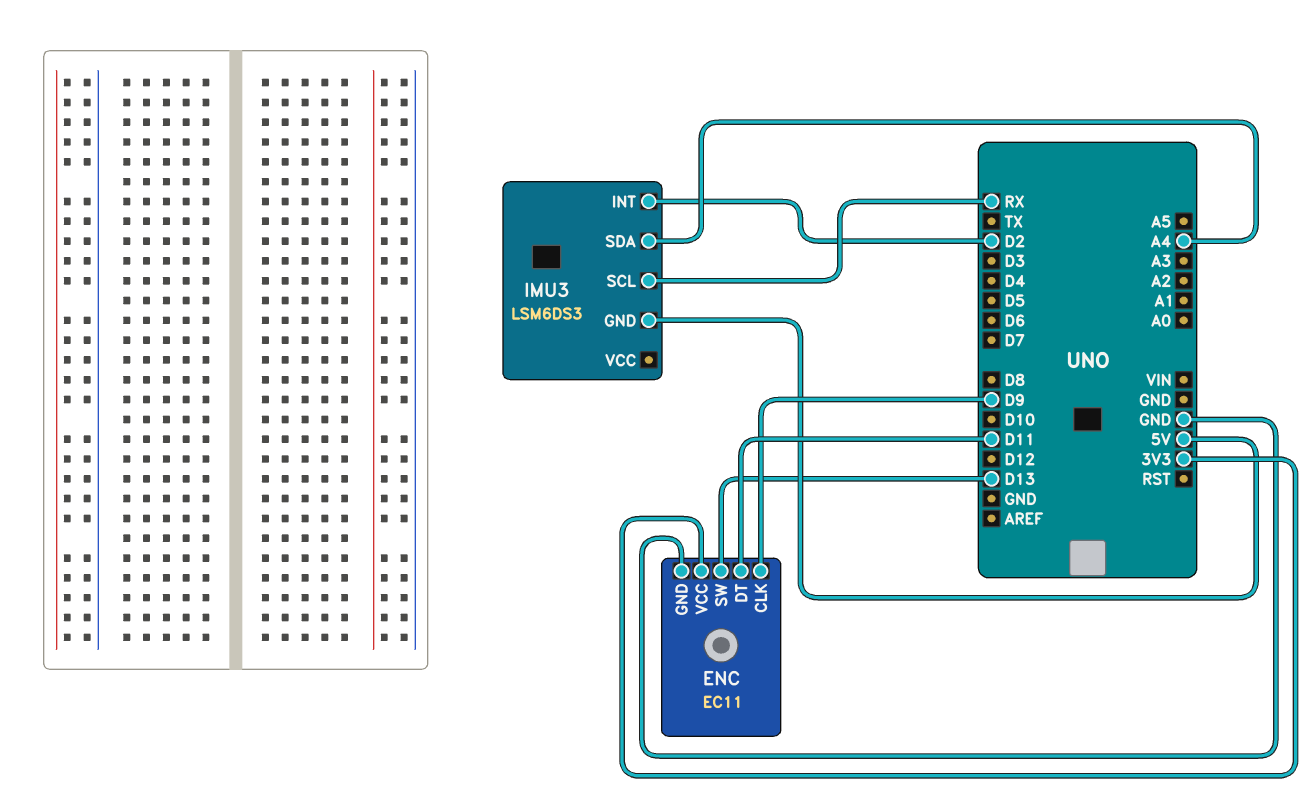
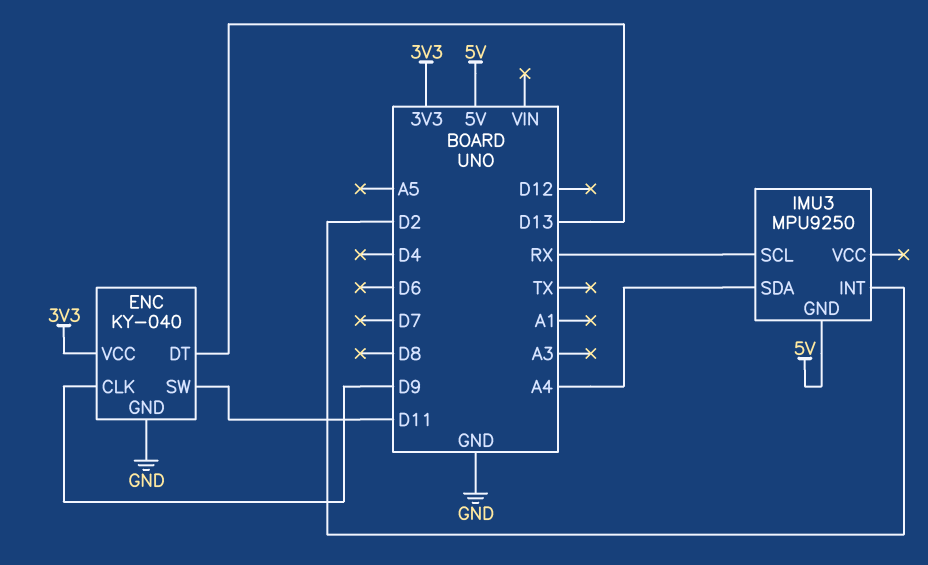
ENC: EC11 -> KY-040
ENC pin DT: D11 -> D13
ENC pin SW: D13 -> D11
IMU3: LSM6DS3 -> MPU9250

